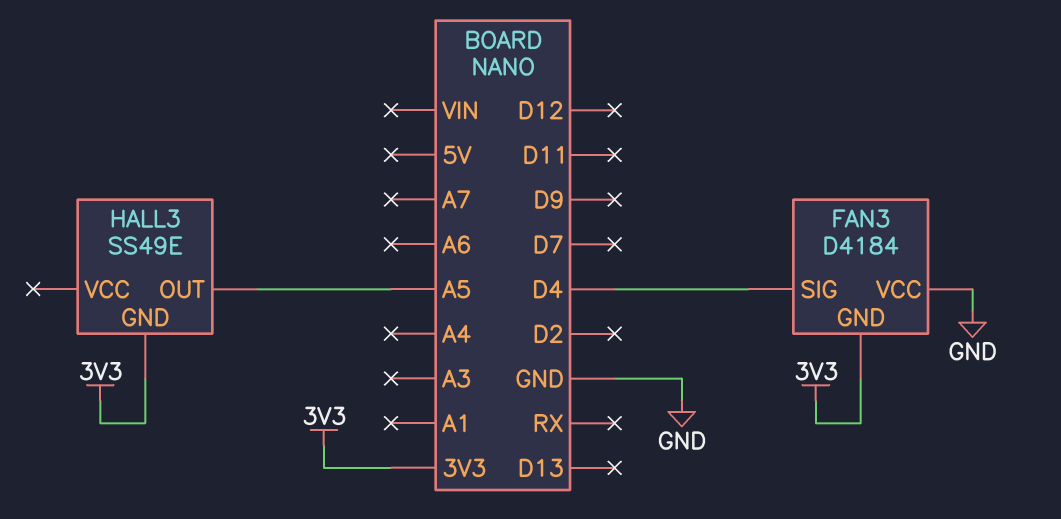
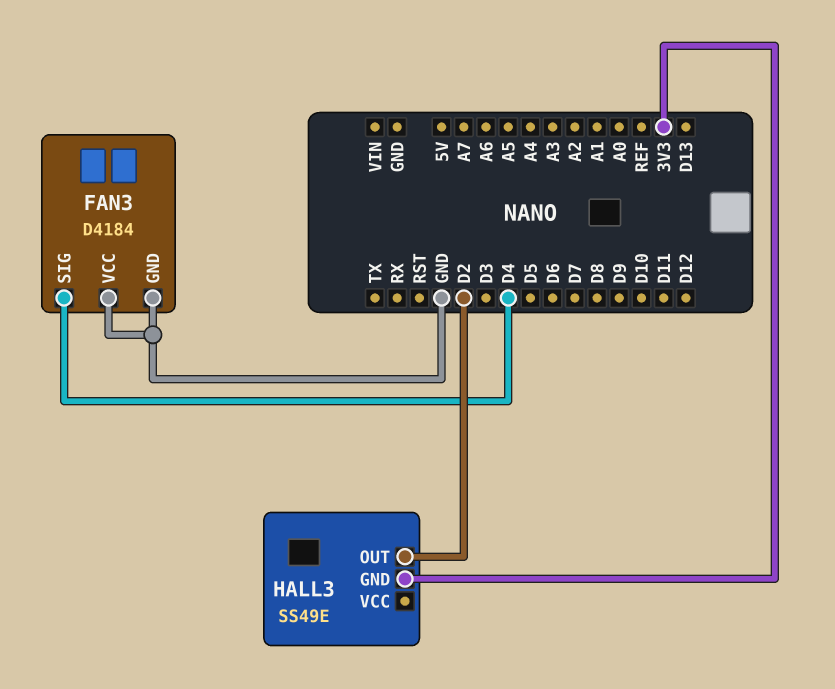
FAN3 pin GND: 3V3 -> GND
HALL3 pin OUT: A5 -> D2

